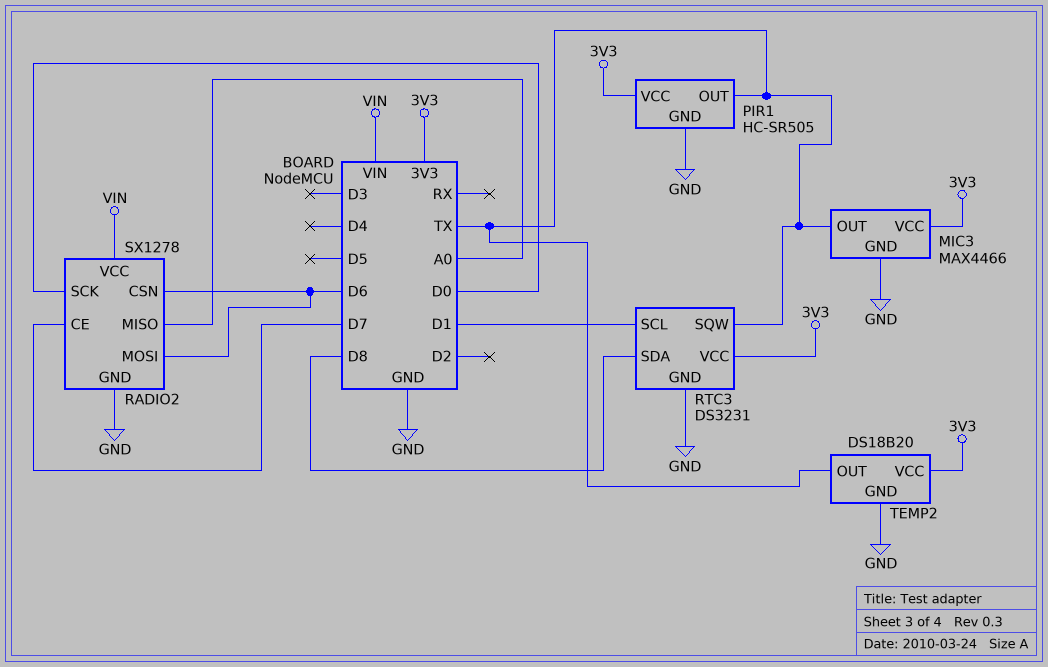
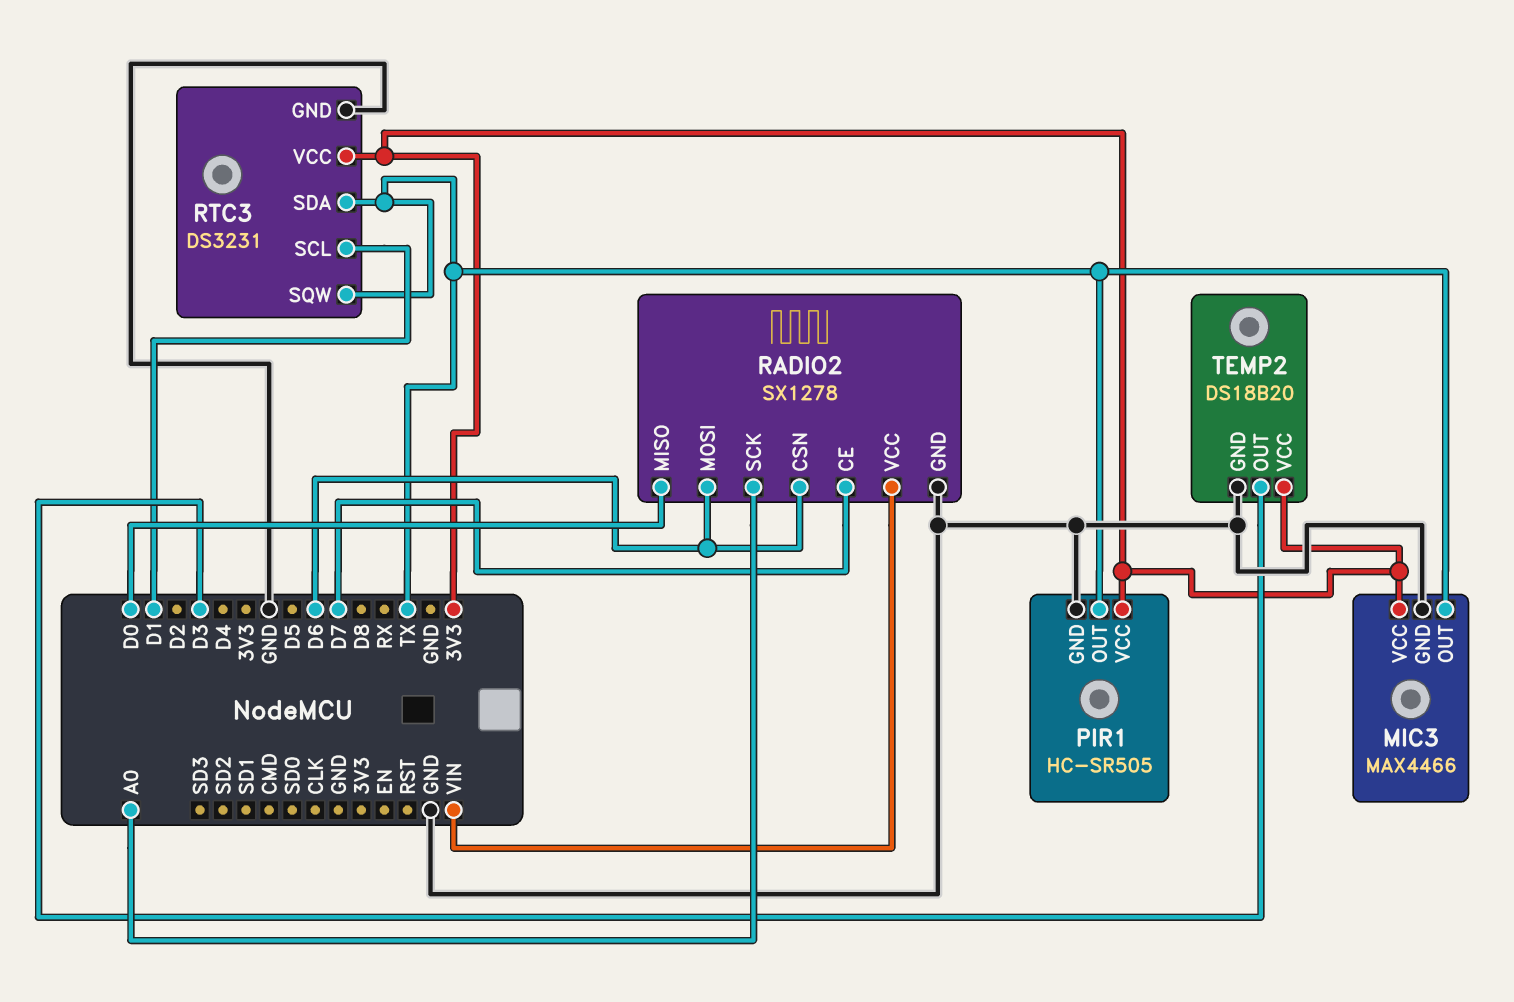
RADIO2 pin MISO: A0 -> D0
RADIO2 pin SCK: D0 -> A0
RTC3 pin SDA: D8 -> TX
TEMP2 pin OUT: TX -> D3

